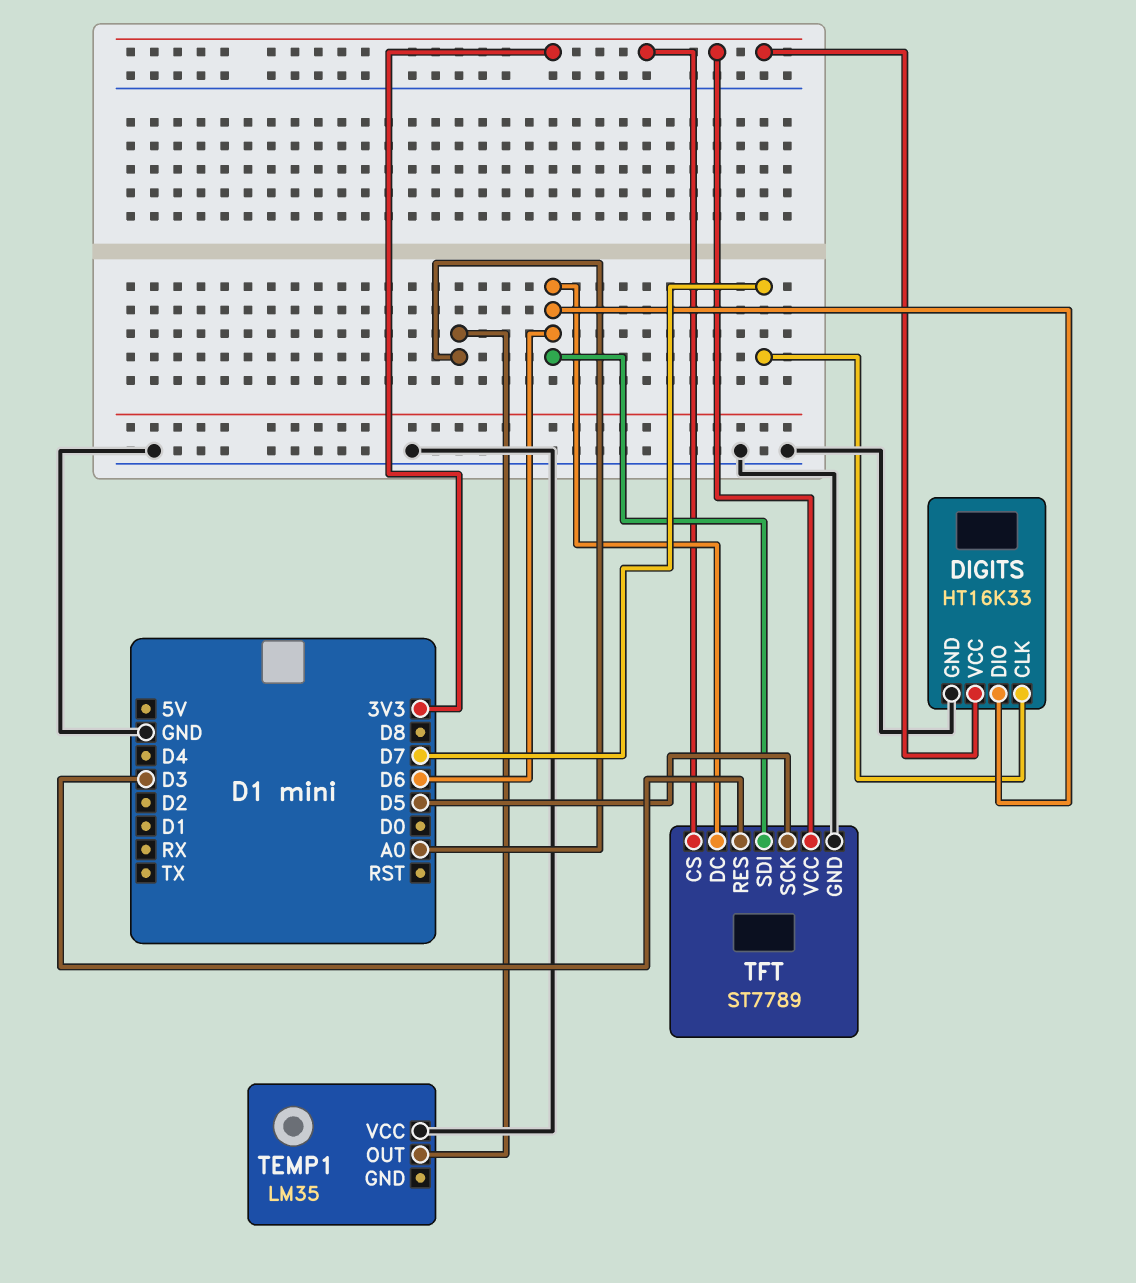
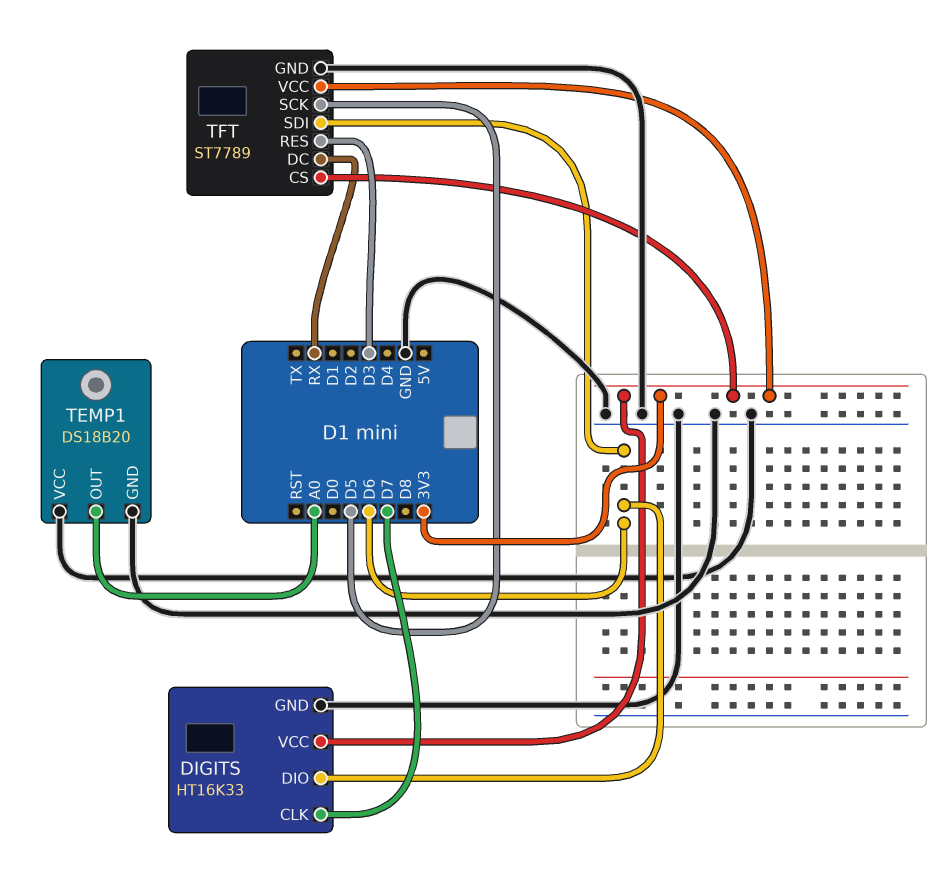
TEMP1: LM35 -> DS18B20
TEMP1 pin GND: none -> GND
TFT pin DC: D6 -> RX

